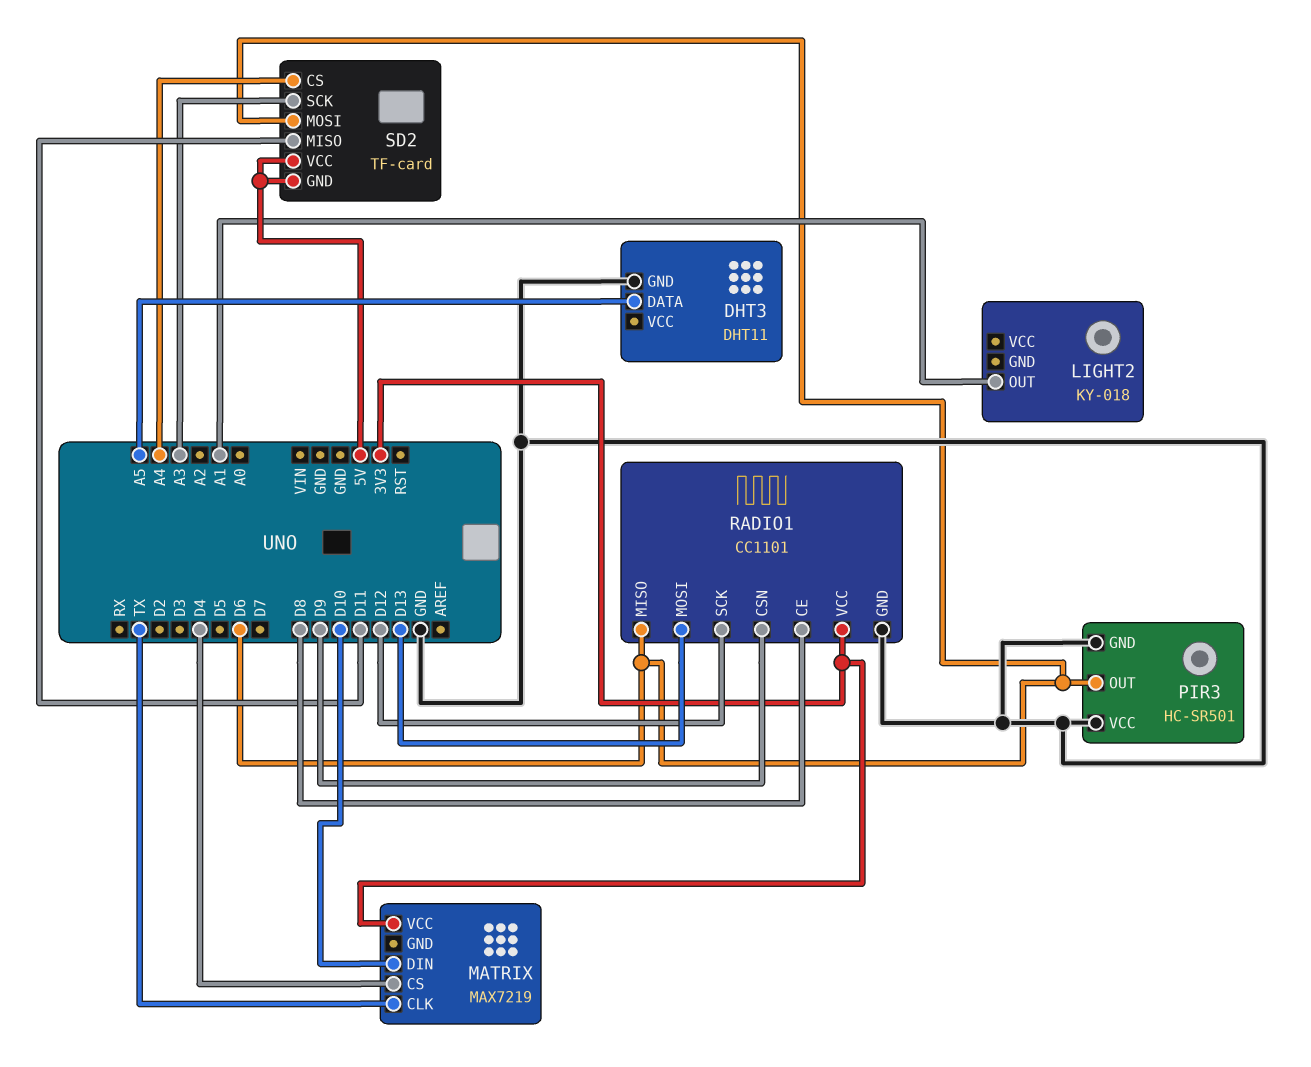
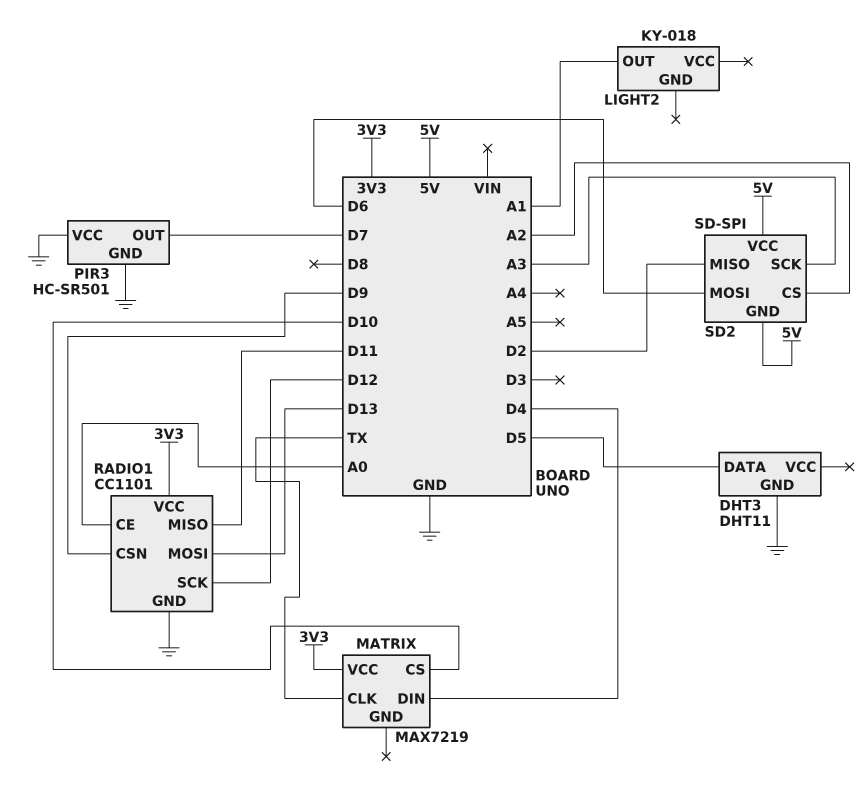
DHT3 pin DATA: A5 -> D5
MATRIX pin CS: D4 -> D10
MATRIX pin DIN: D10 -> D4
PIR3 pin OUT: D6 -> D7
RADIO1 pin CE: D8 -> A0
RADIO1 pin MISO: D6 -> D11
SD2: TF-card -> SD-SPI
SD2 pin CS: A4 -> A2
SD2 pin MISO: D11 -> D2

